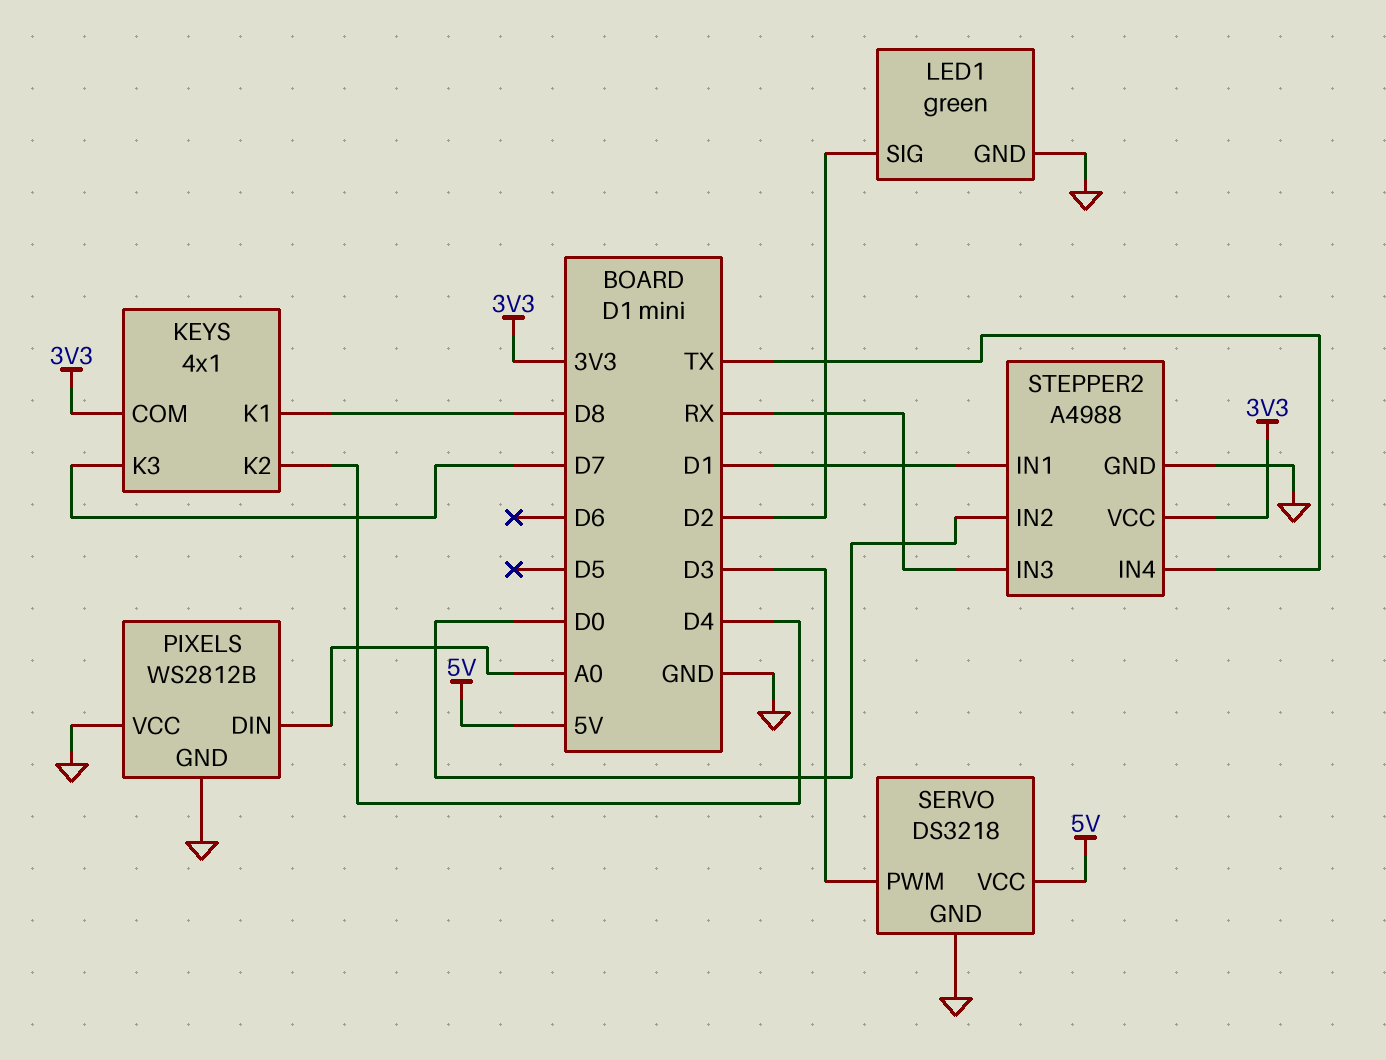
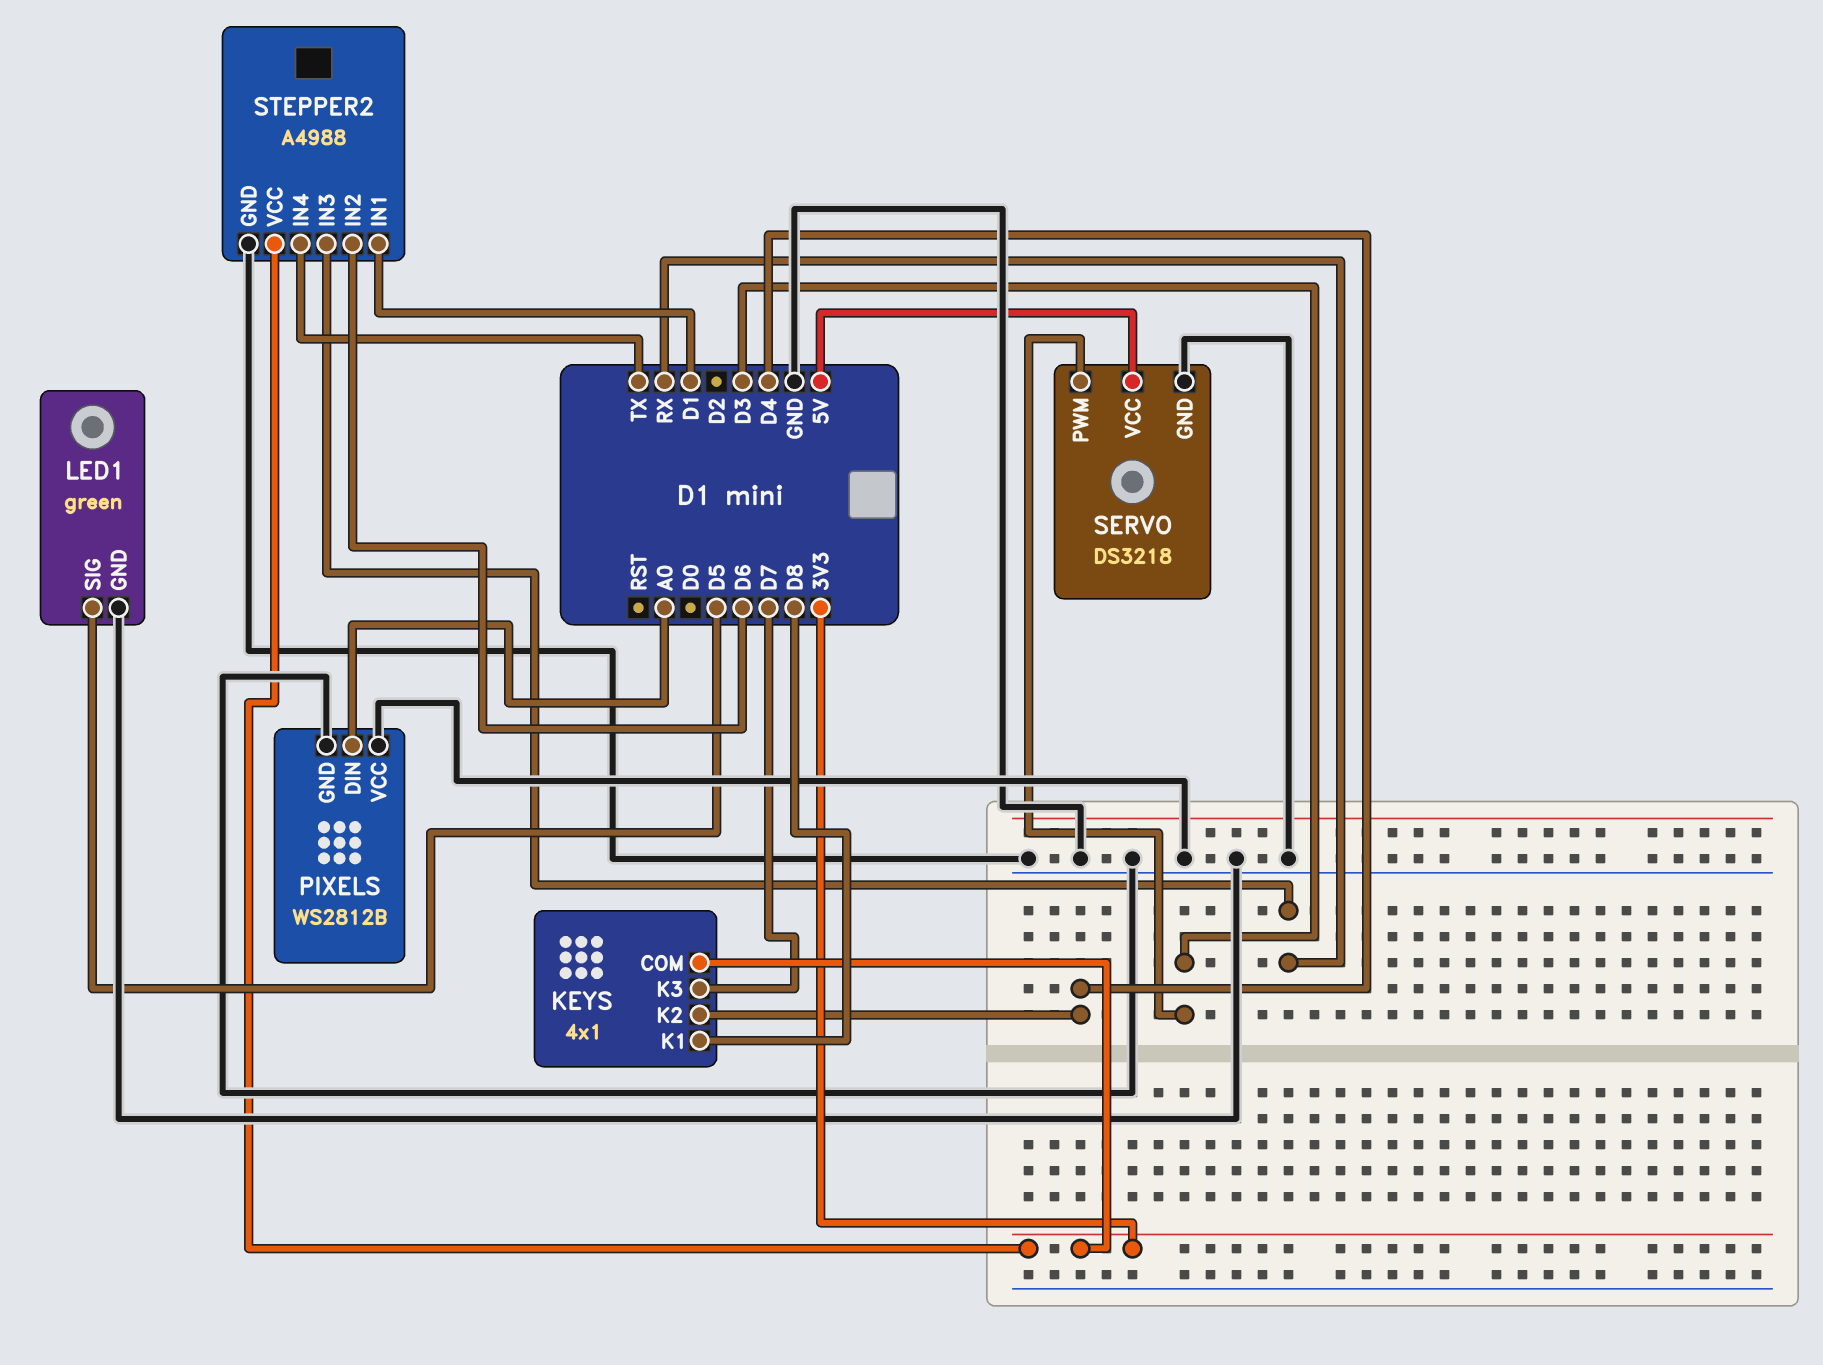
LED1 pin SIG: D2 -> D5
STEPPER2 pin IN2: D0 -> D6

